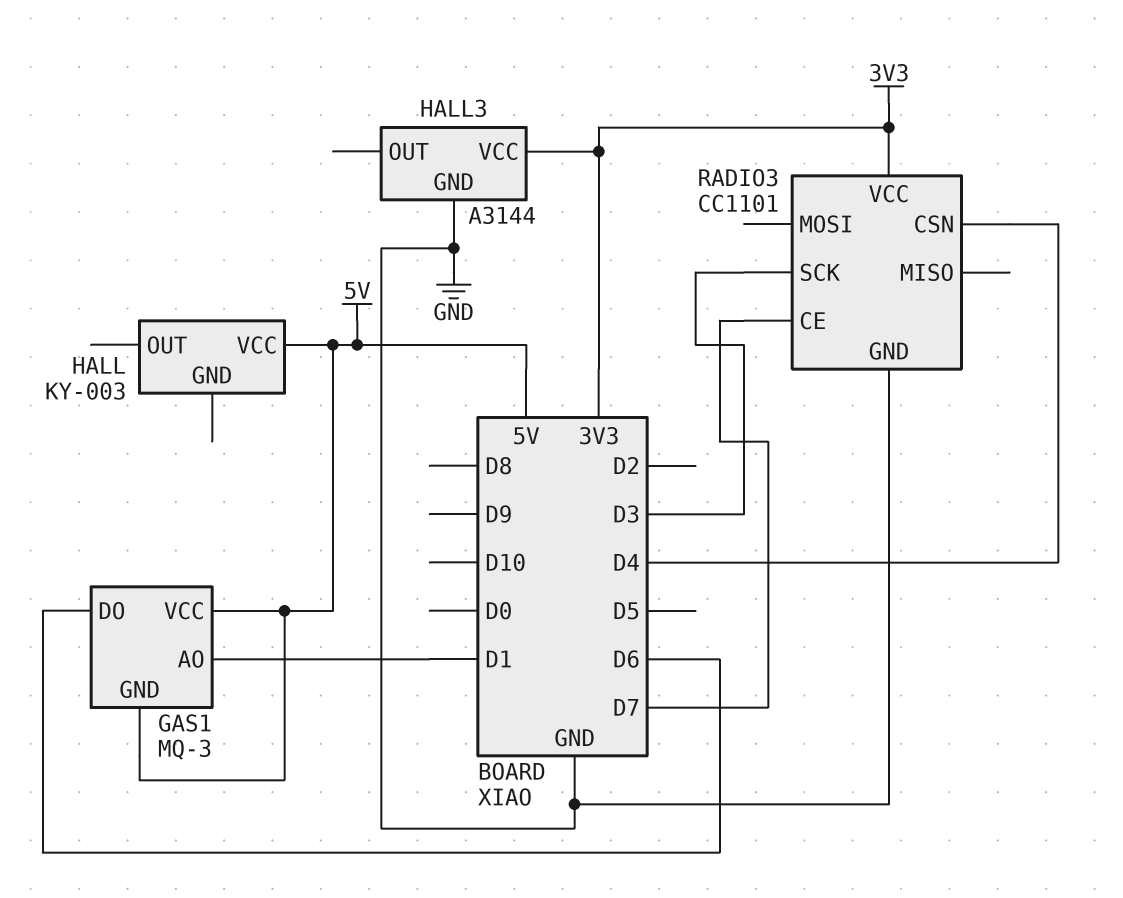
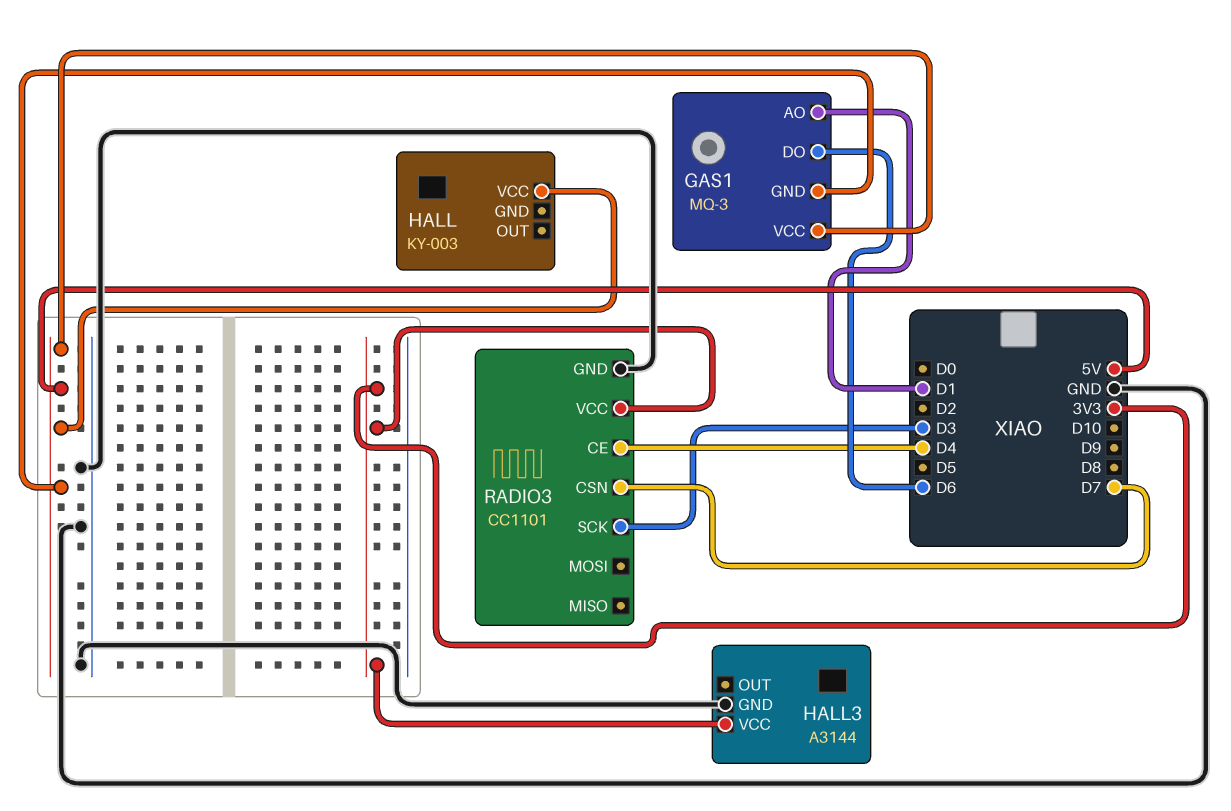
RADIO3 pin CE: D7 -> D4
RADIO3 pin CSN: D4 -> D7

